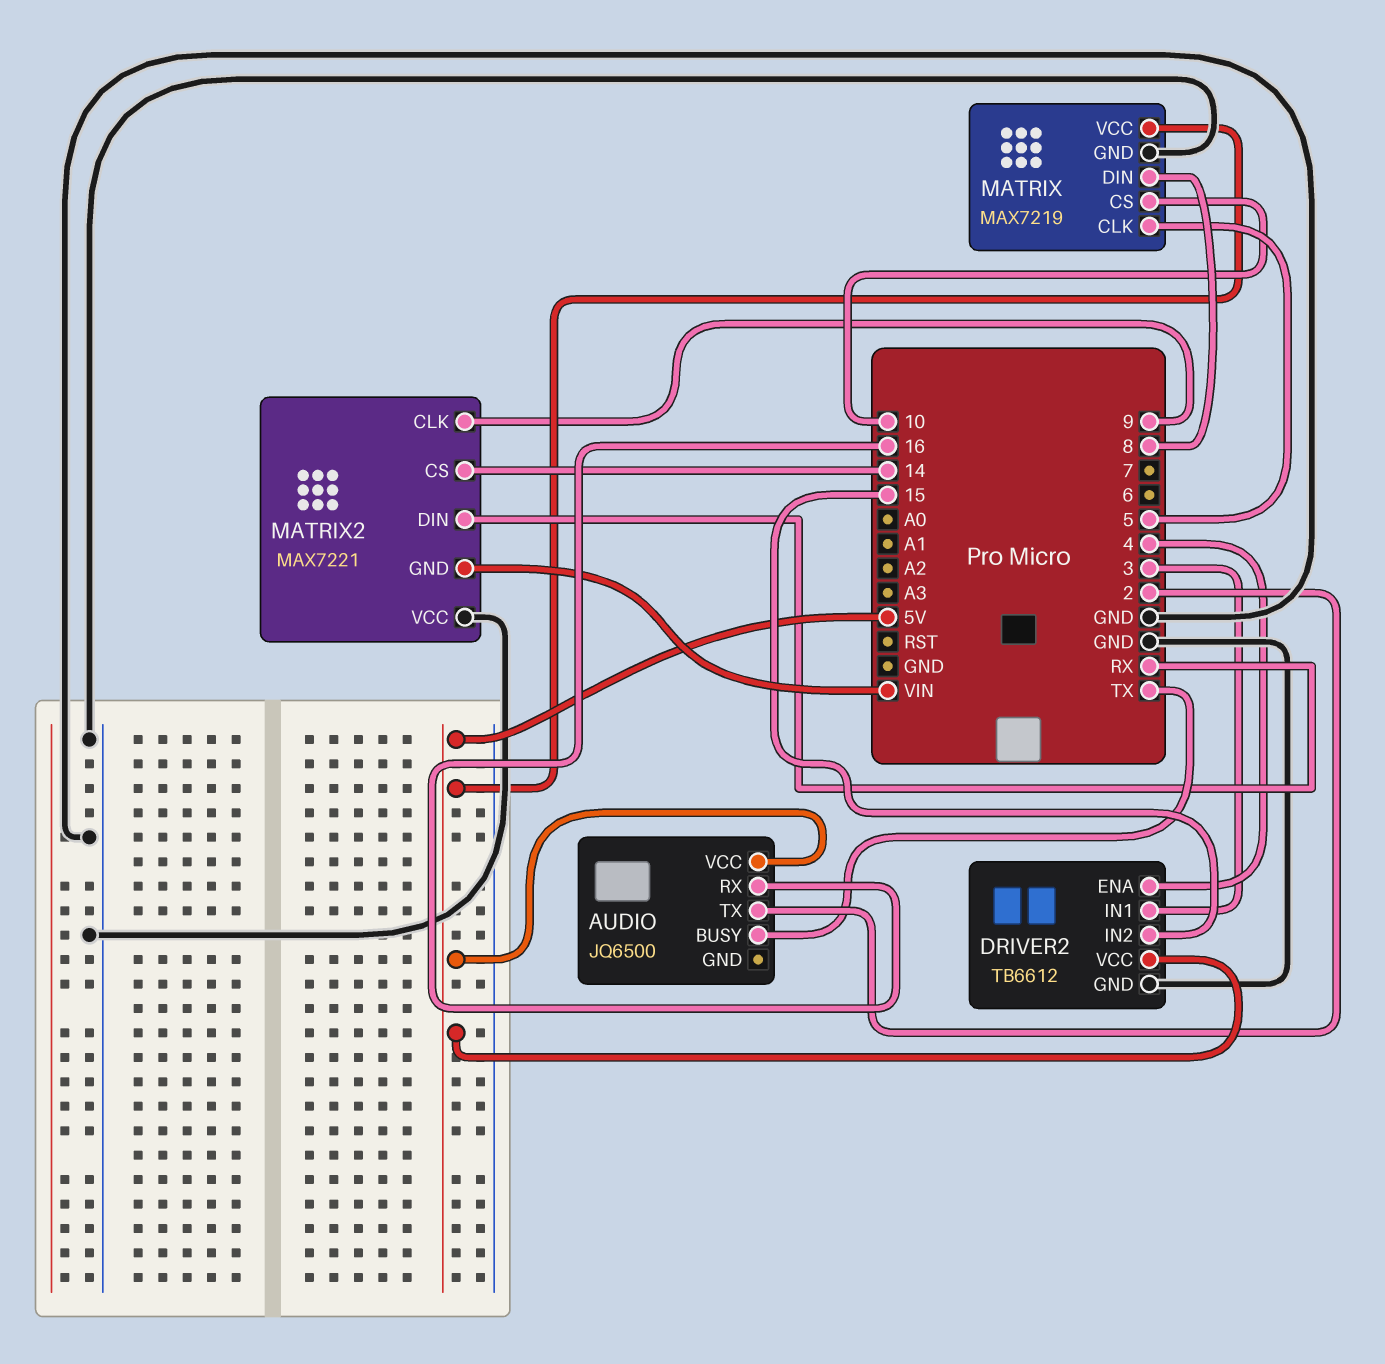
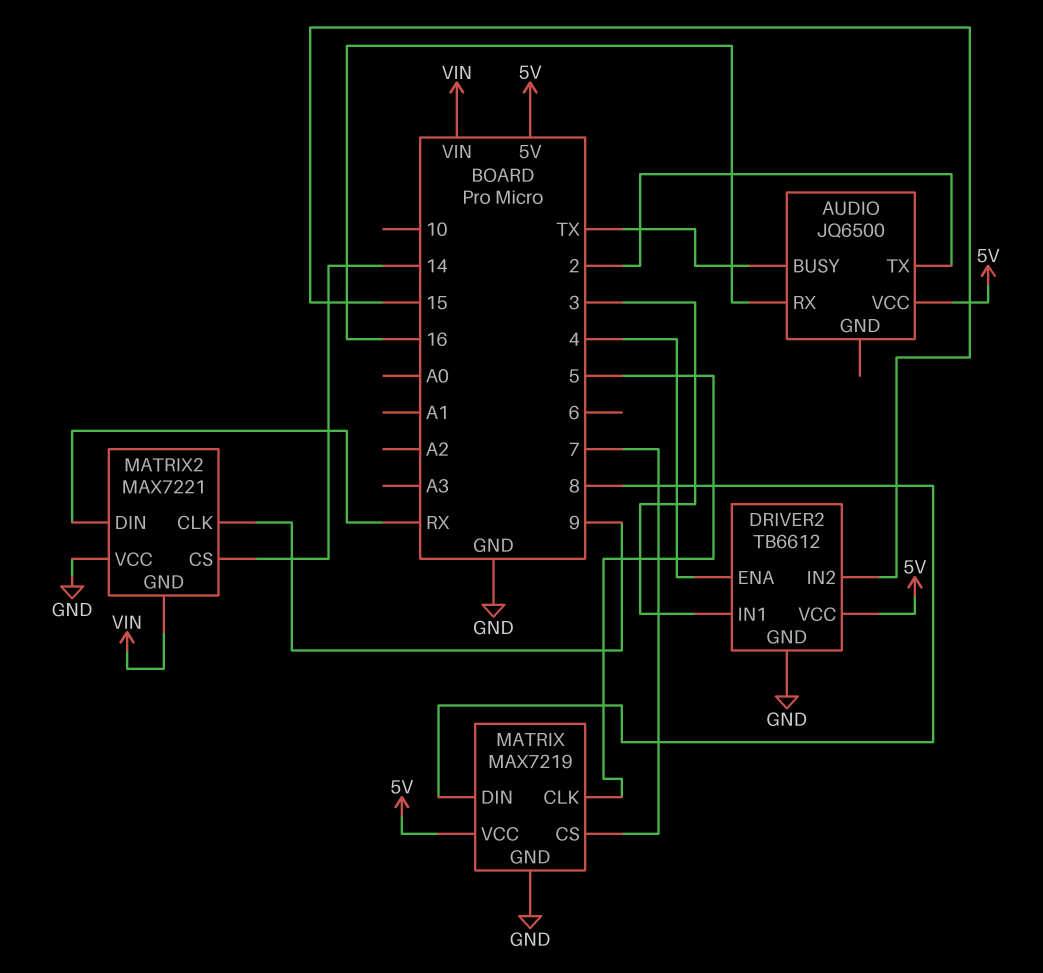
MATRIX pin CS: 10 -> 7

